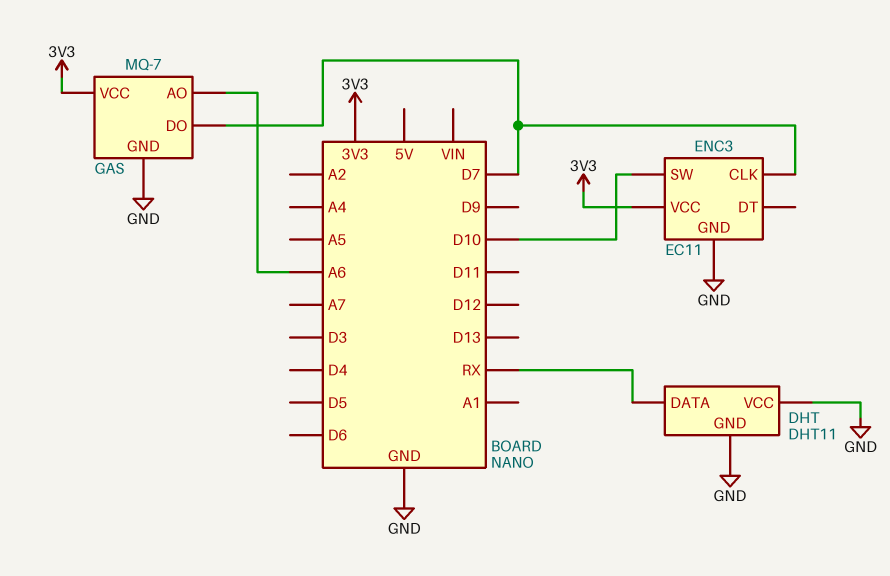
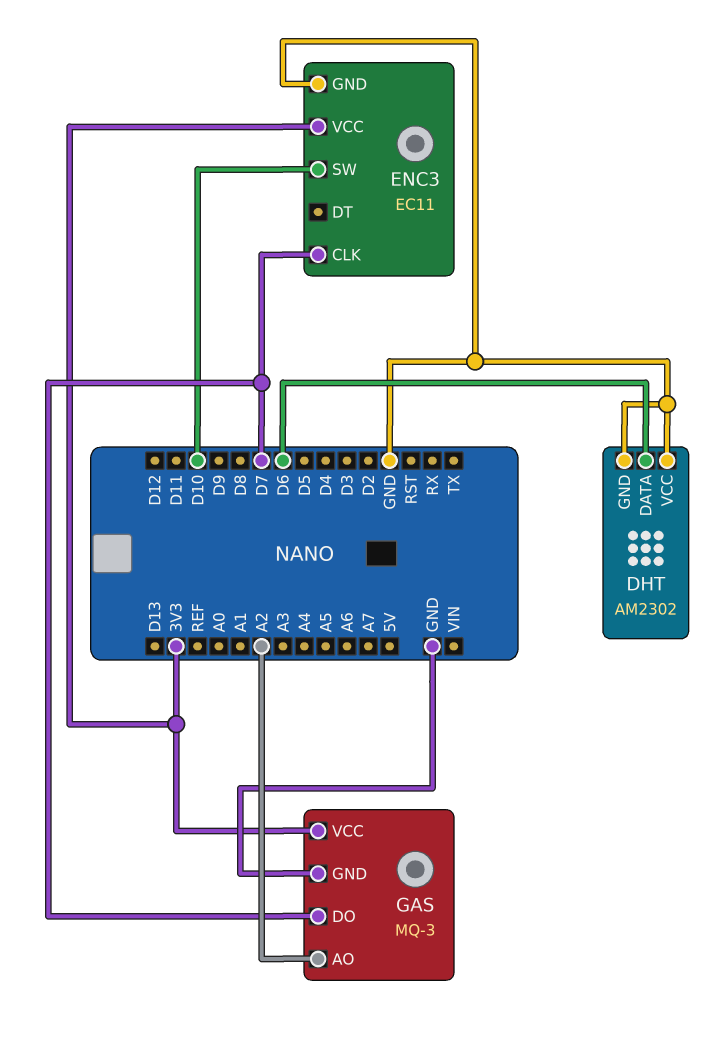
DHT: DHT11 -> AM2302
DHT pin DATA: RX -> D6
GAS: MQ-7 -> MQ-3
GAS pin AO: A6 -> A2

